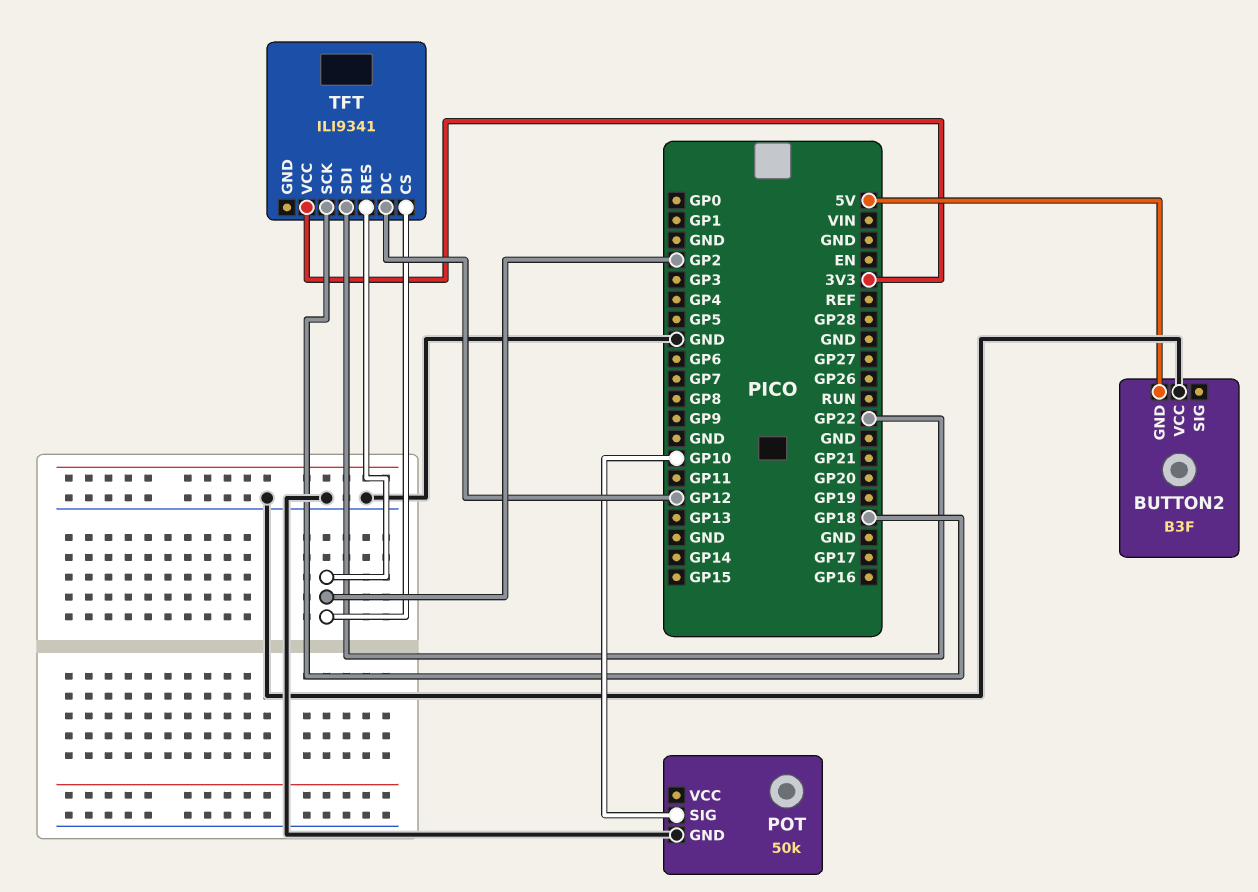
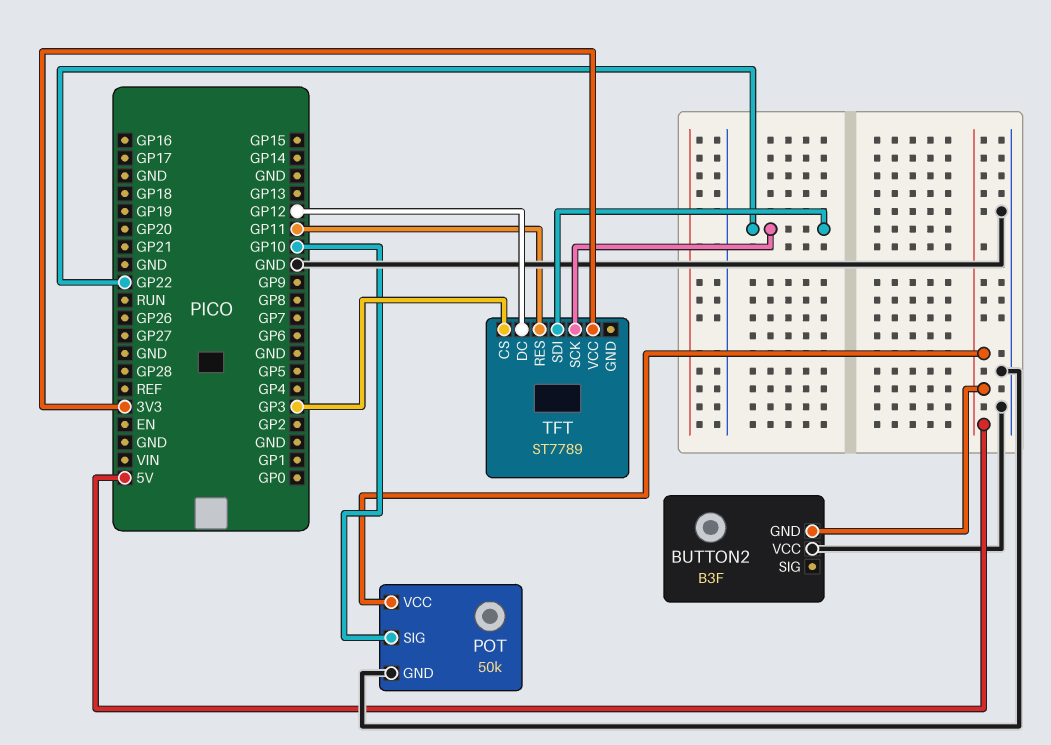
POT pin VCC: none -> 5V
TFT: ILI9341 -> ST7789
TFT pin CS: GP2 -> GP3
TFT pin RES: GP2 -> GP11
TFT pin SCK: GP18 -> GP22

